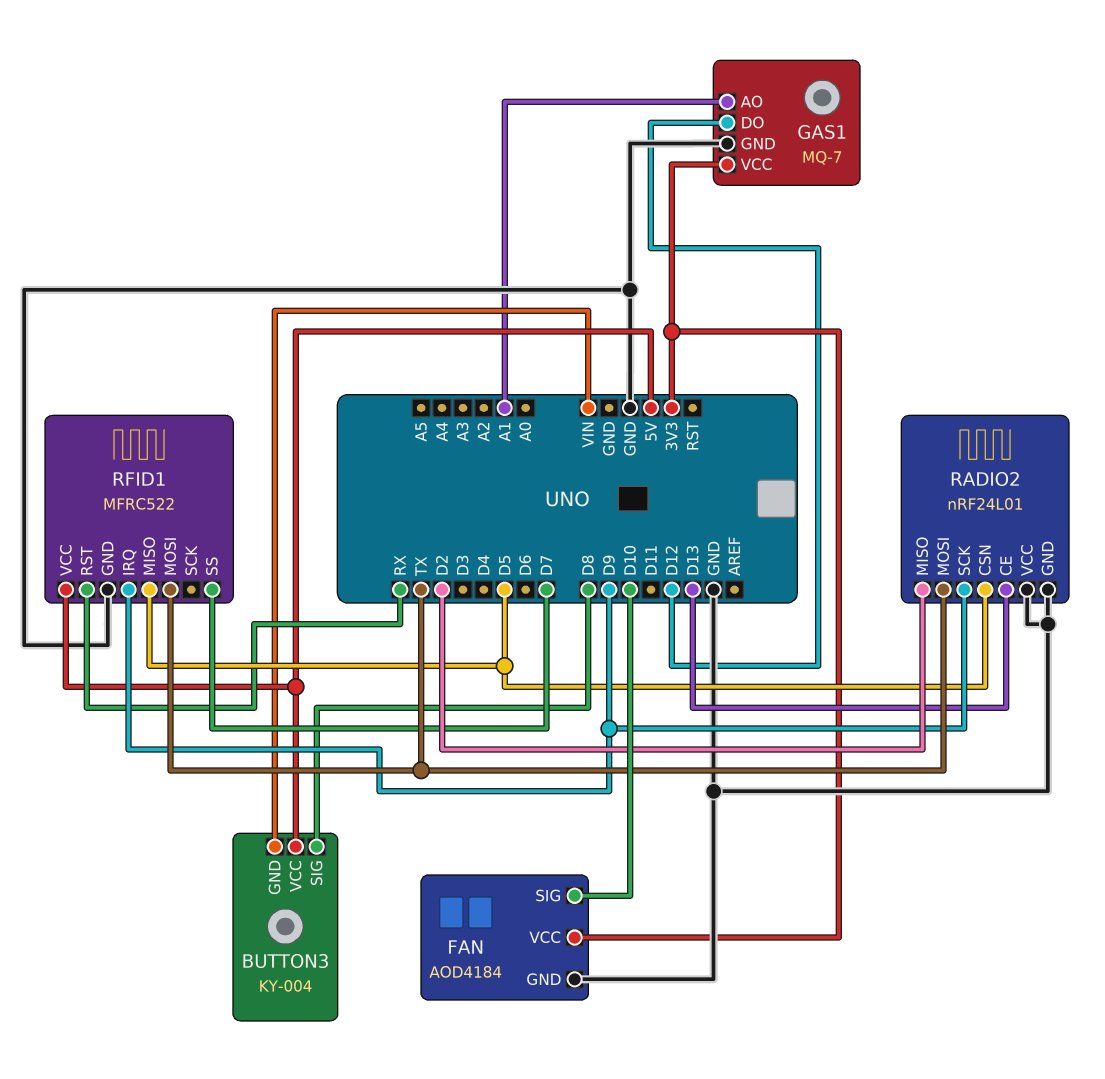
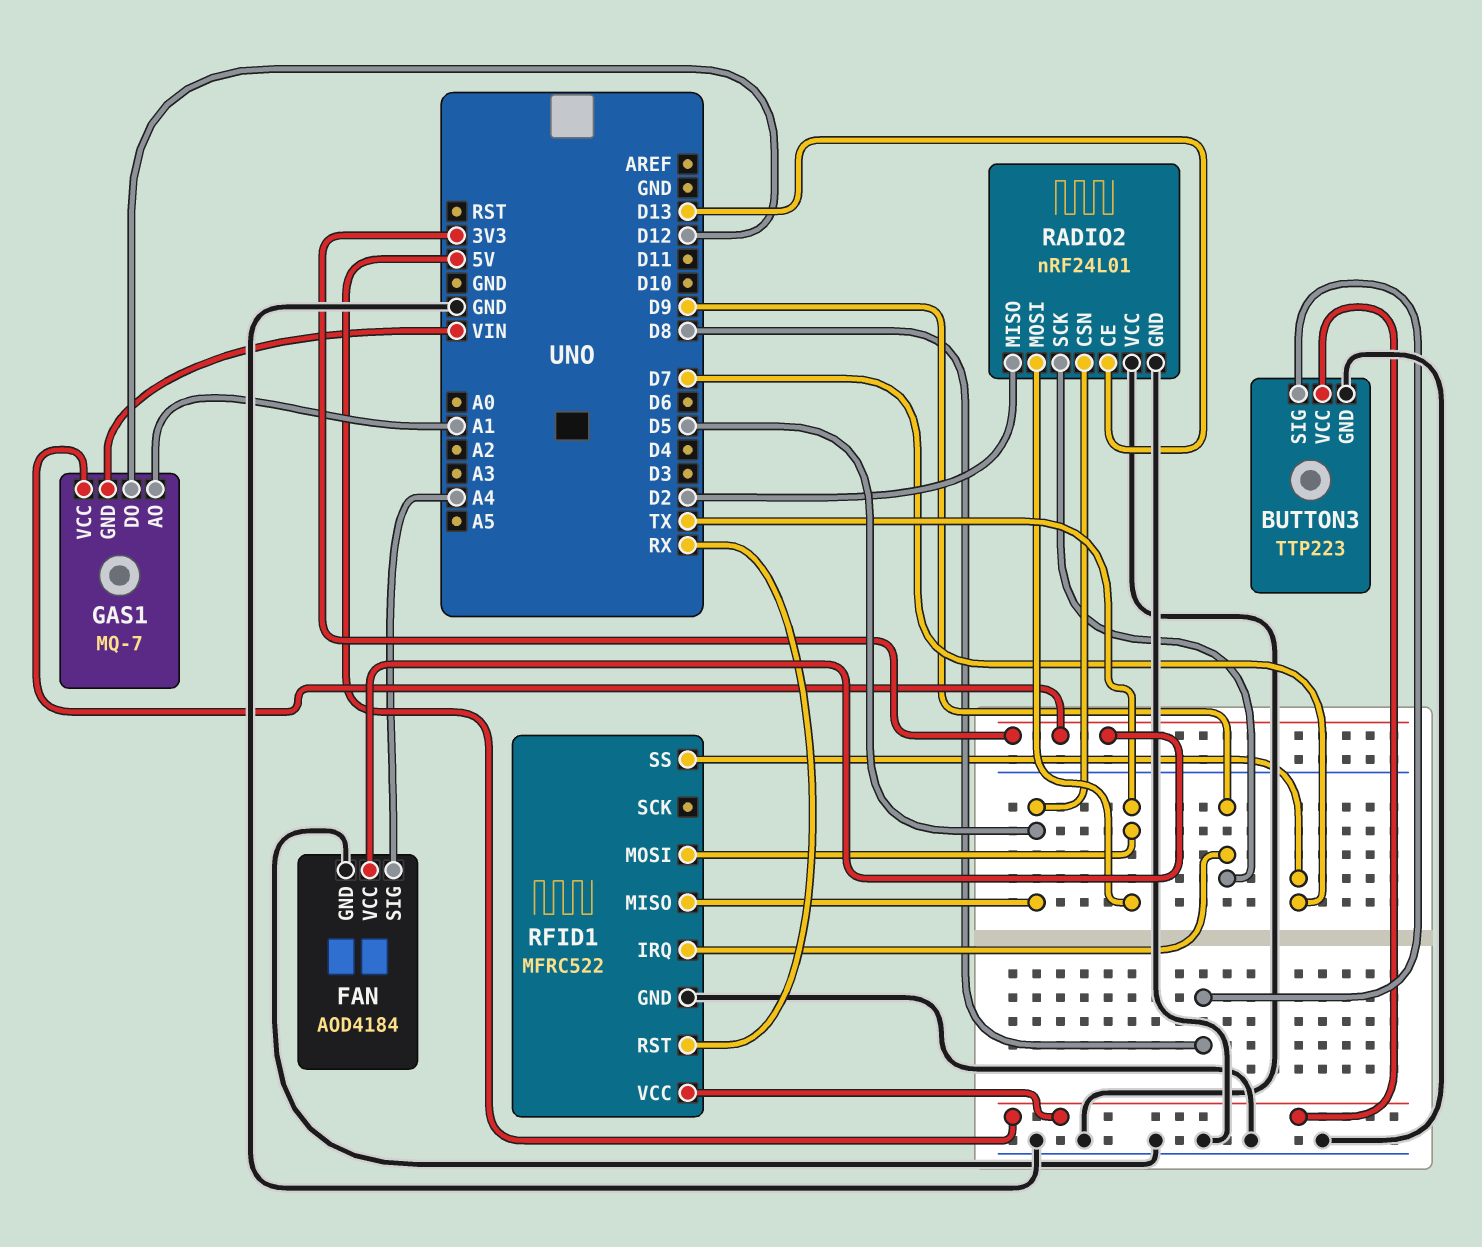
BUTTON3: KY-004 -> TTP223
BUTTON3 pin GND: VIN -> GND
FAN pin SIG: D10 -> A4
GAS1 pin GND: GND -> VIN

